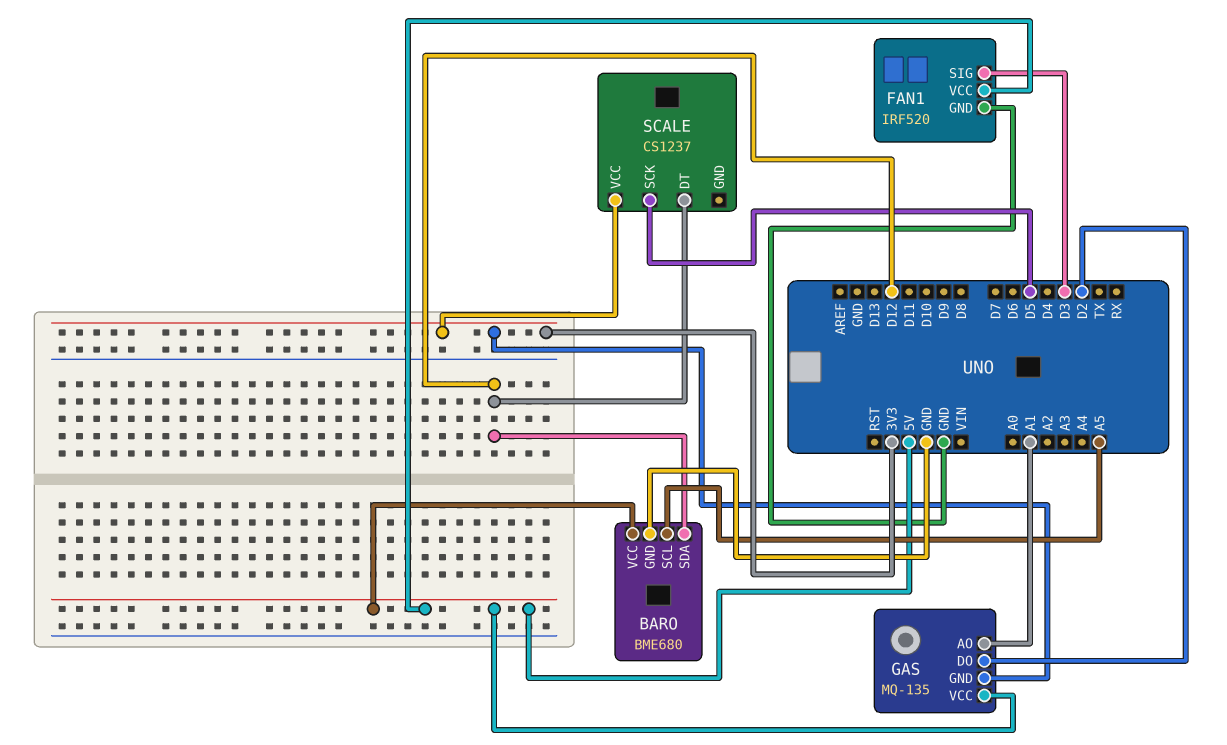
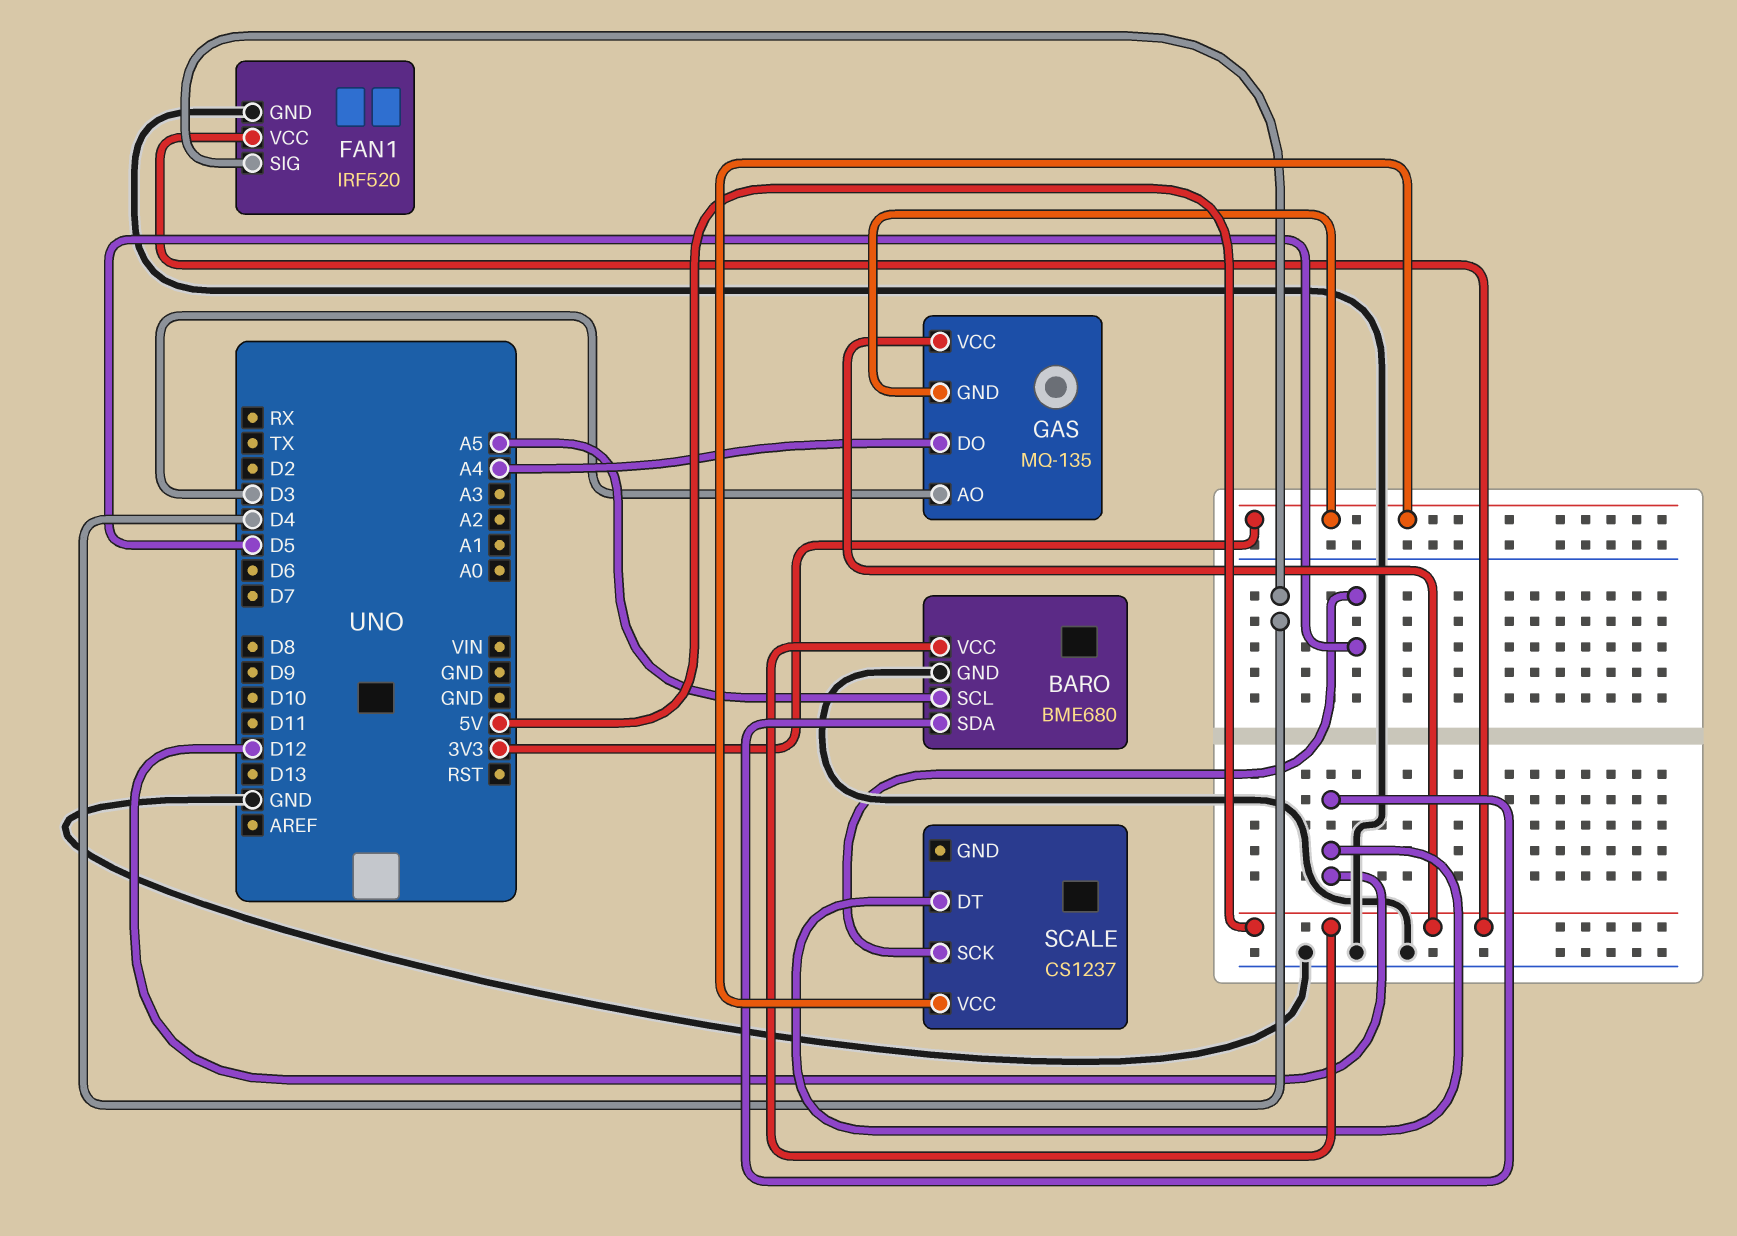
FAN1 pin SIG: D3 -> D4
GAS pin AO: A1 -> D3
GAS pin DO: D2 -> A4

